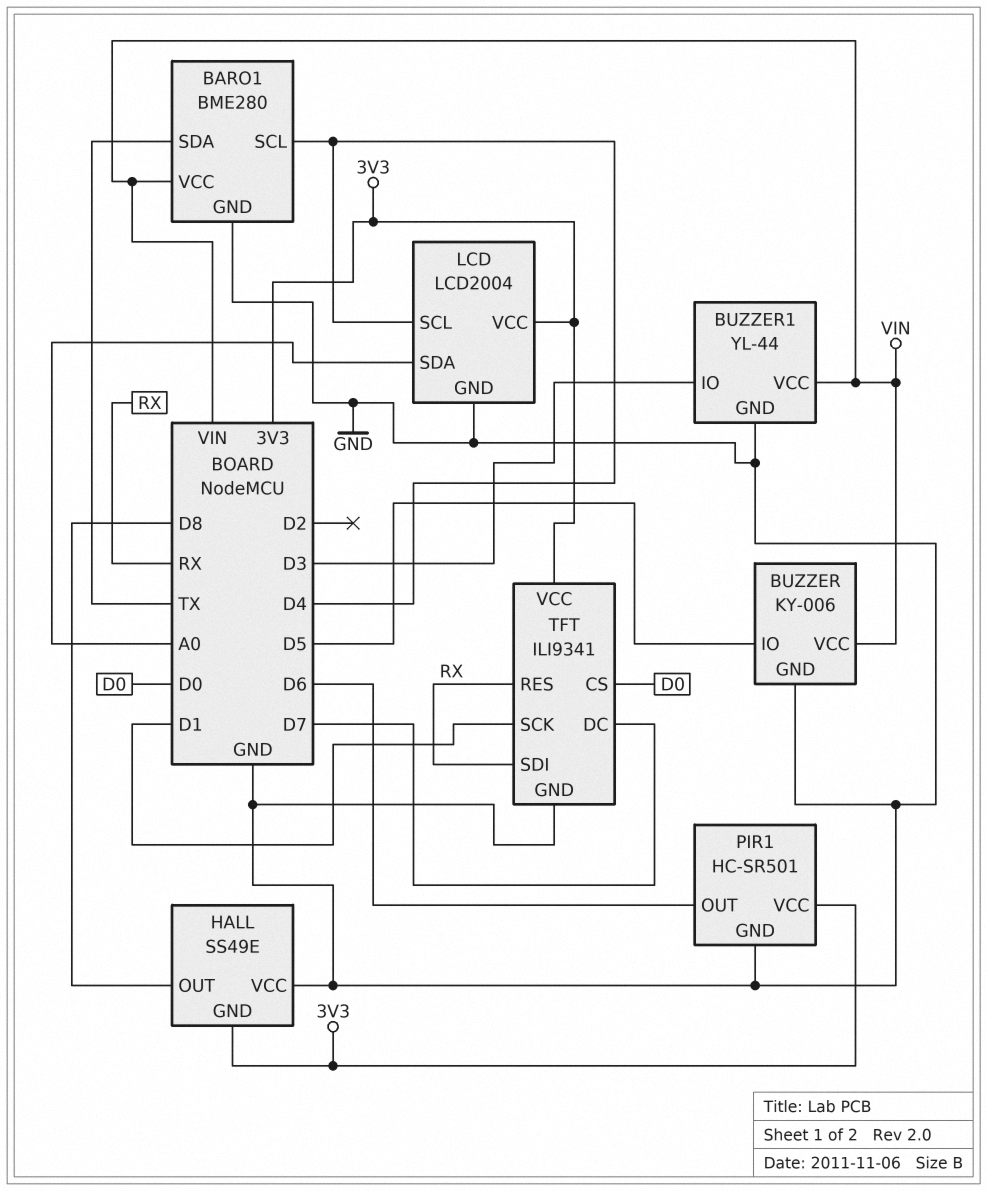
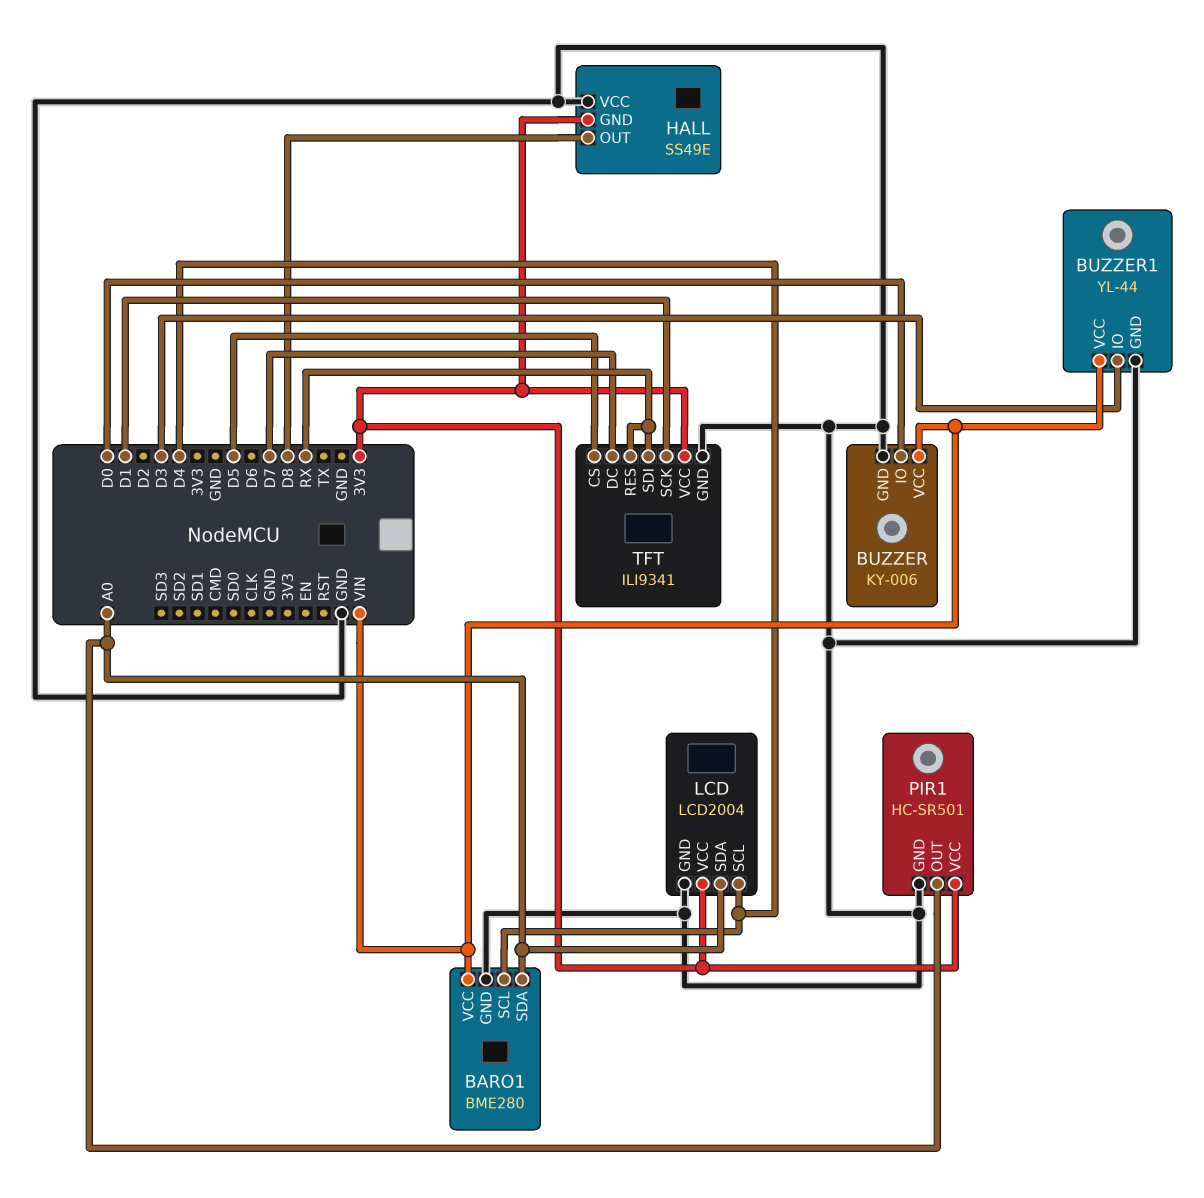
BARO1 pin SDA: TX -> A0
BUZZER pin IO: D5 -> D0
PIR1 pin OUT: D6 -> A0
TFT pin CS: D0 -> D5

